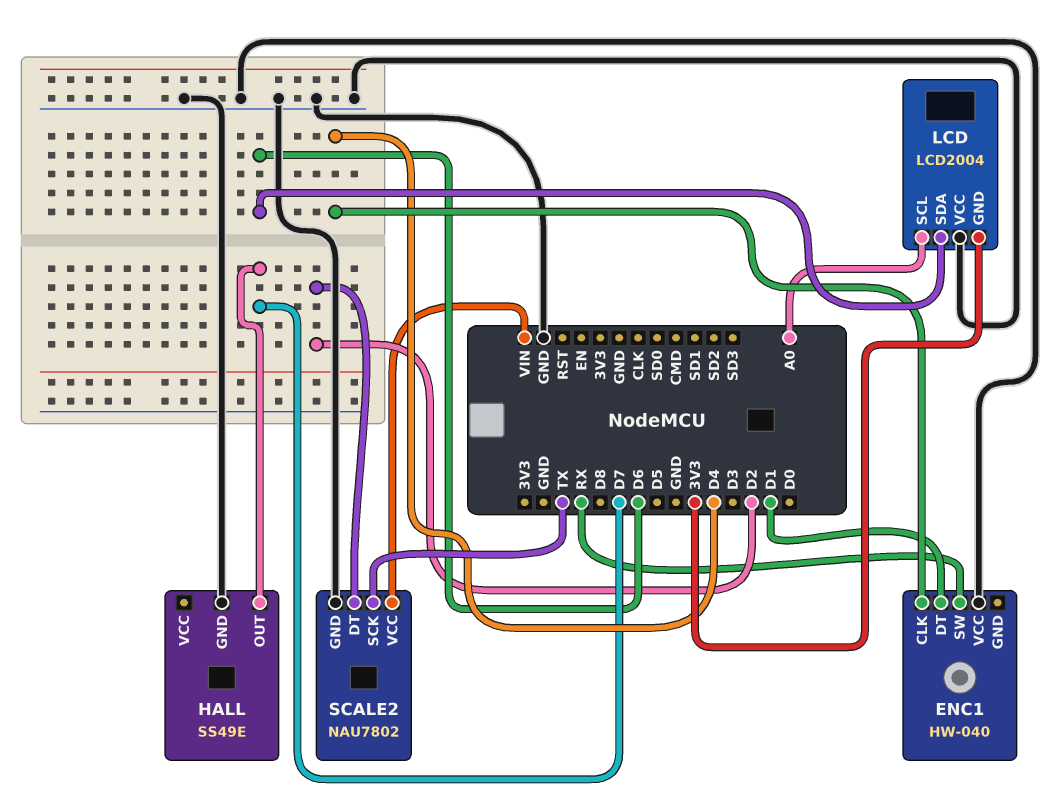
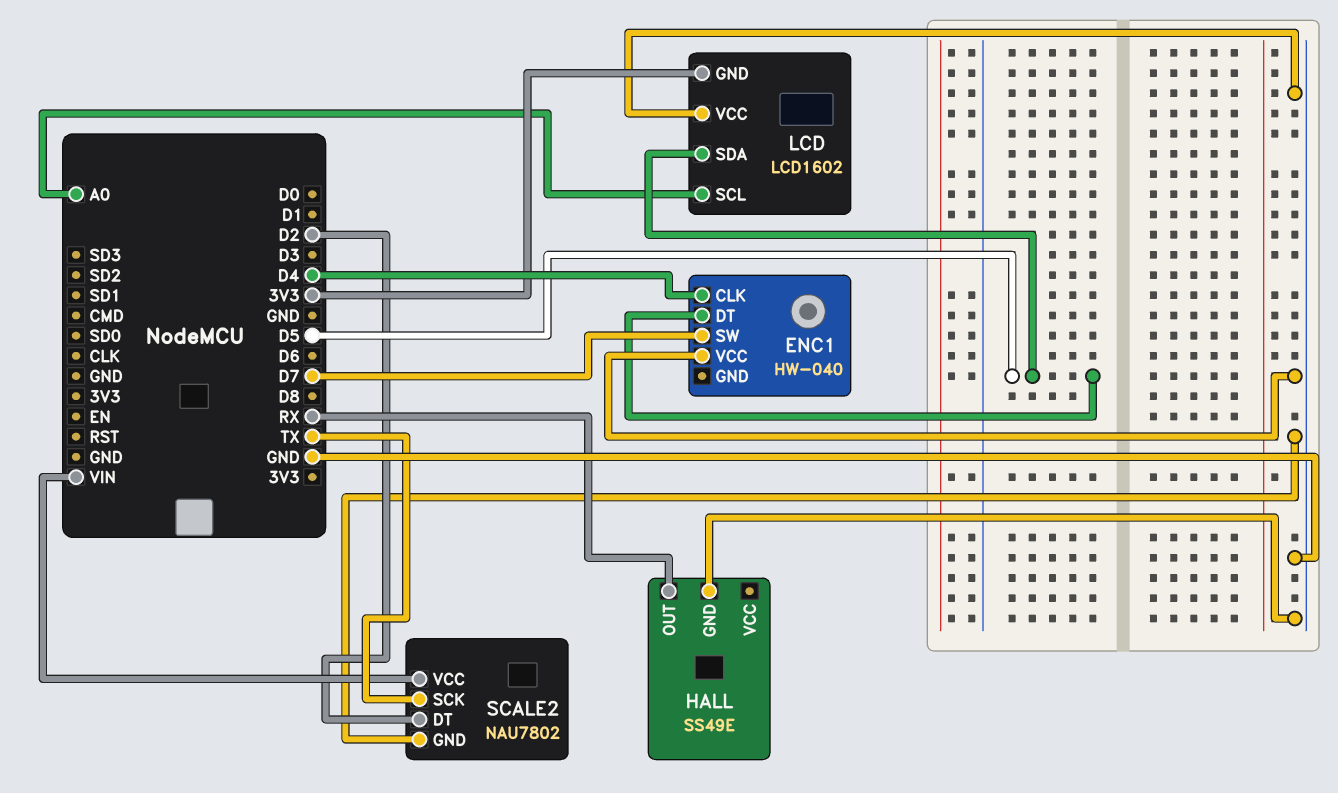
ENC1 pin DT: D1 -> D5
ENC1 pin SW: RX -> D7
HALL pin OUT: D7 -> RX
LCD: LCD2004 -> LCD1602
LCD pin SDA: D6 -> D5

